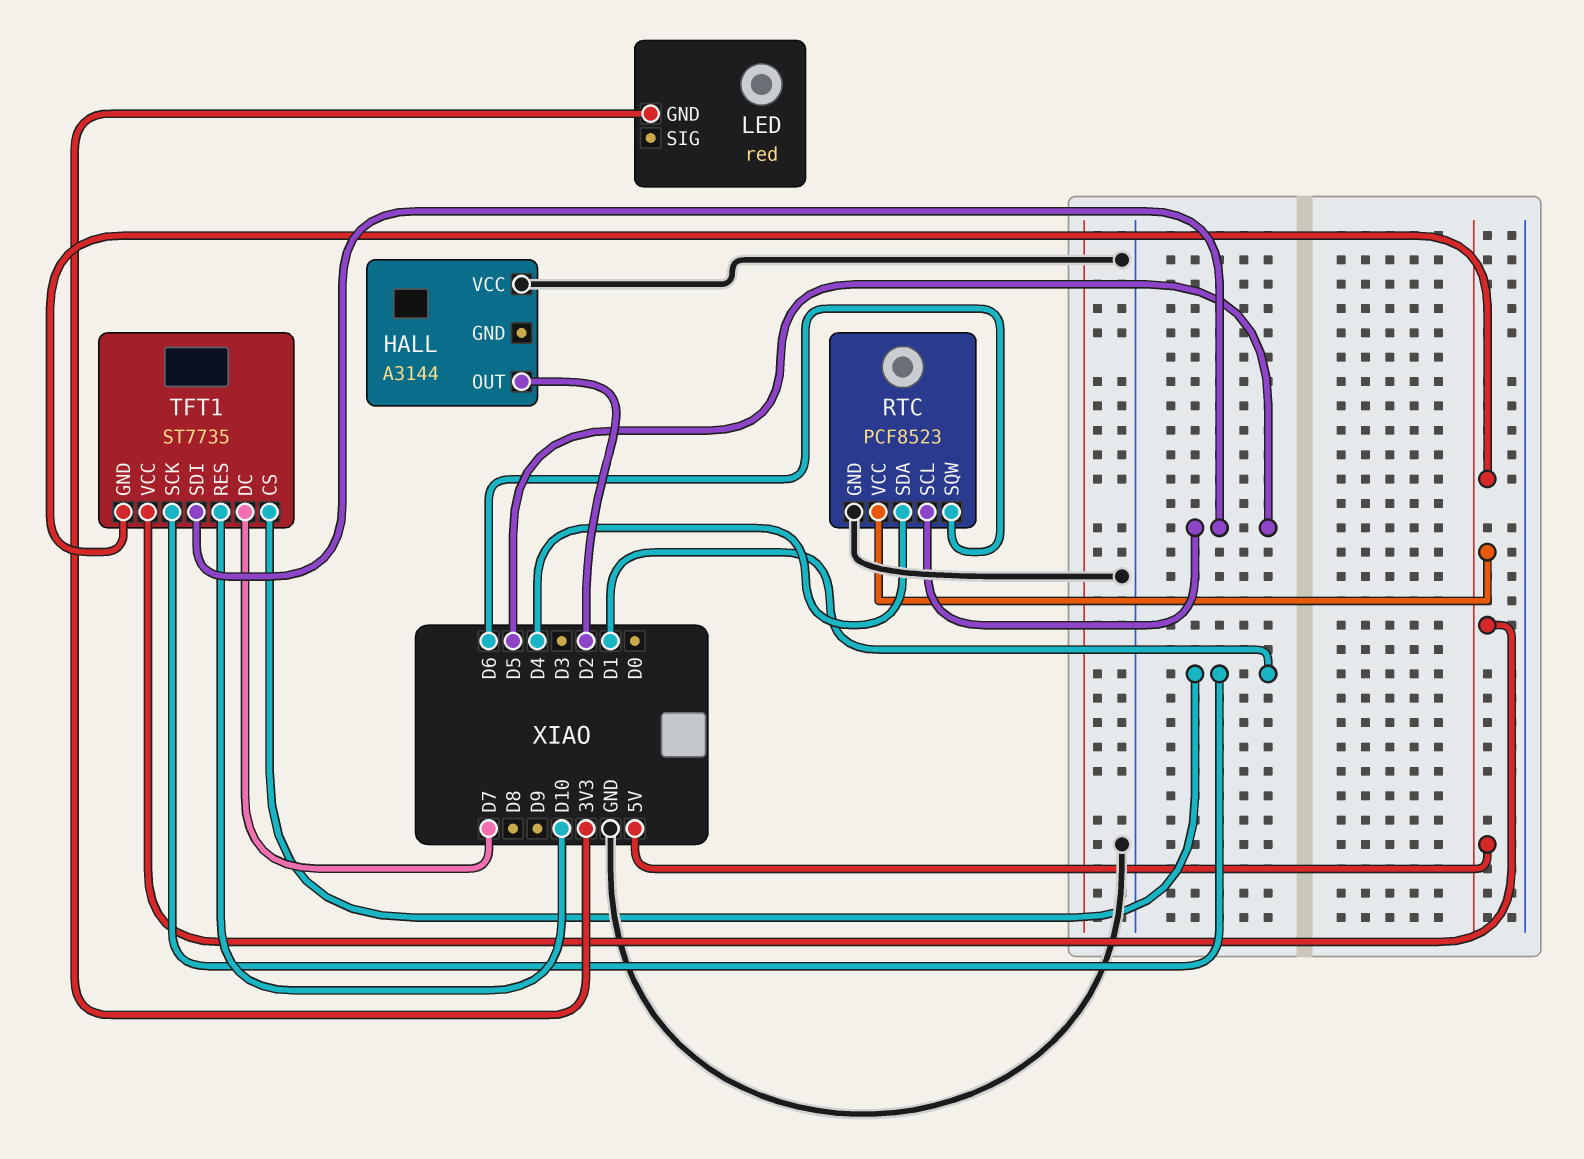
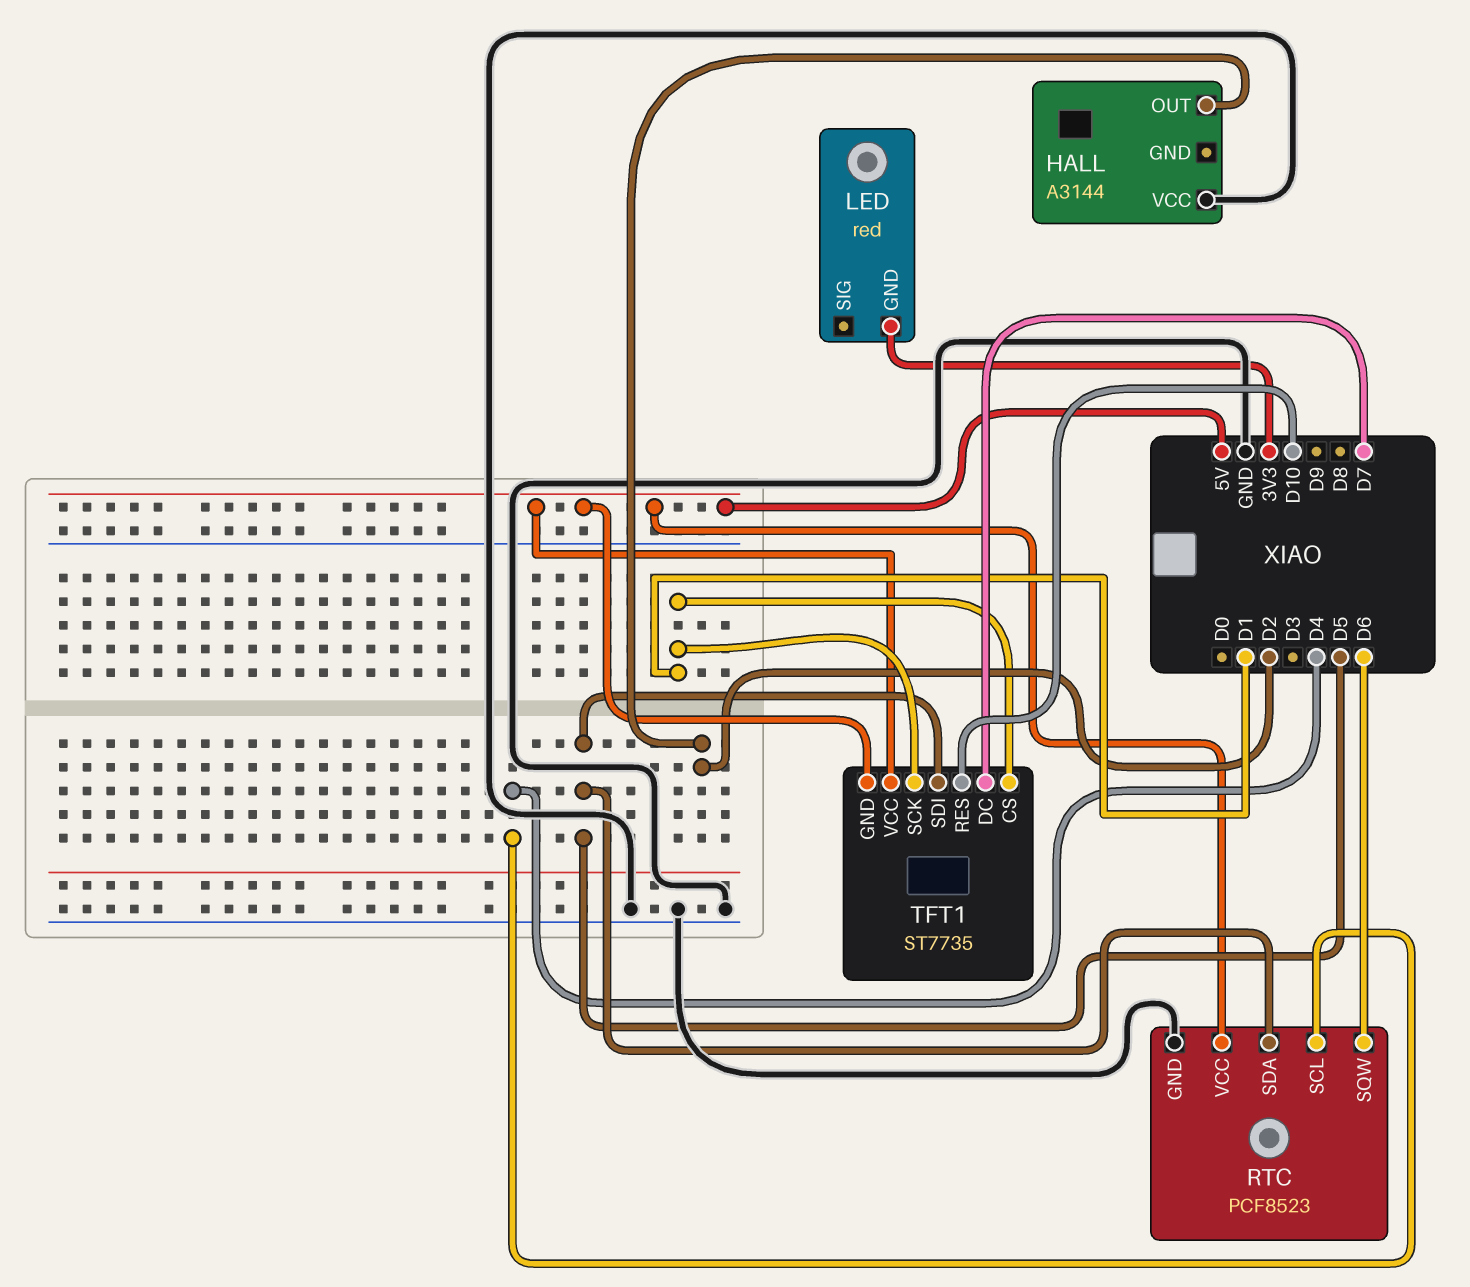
RTC pin SCL: D5 -> D4
RTC pin SDA: D4 -> D5

